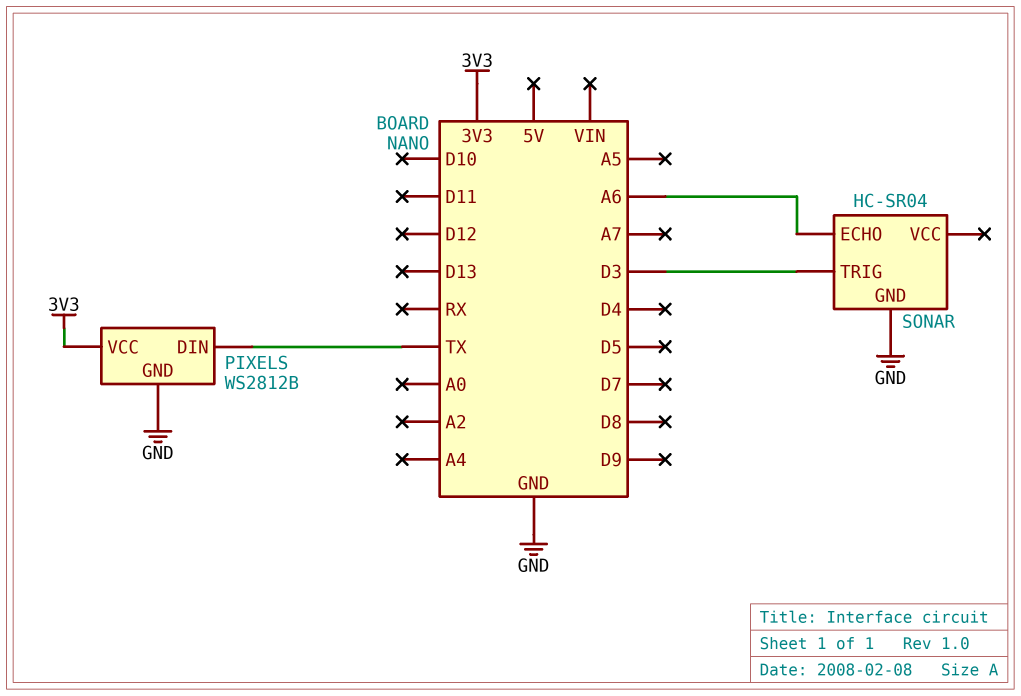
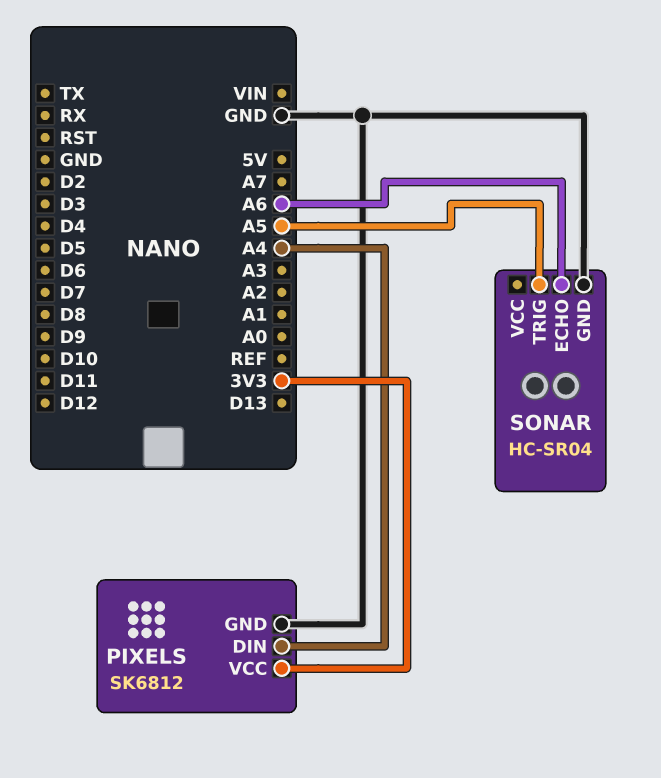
PIXELS: WS2812B -> SK6812
PIXELS pin DIN: TX -> A4
SONAR pin TRIG: D3 -> A5

